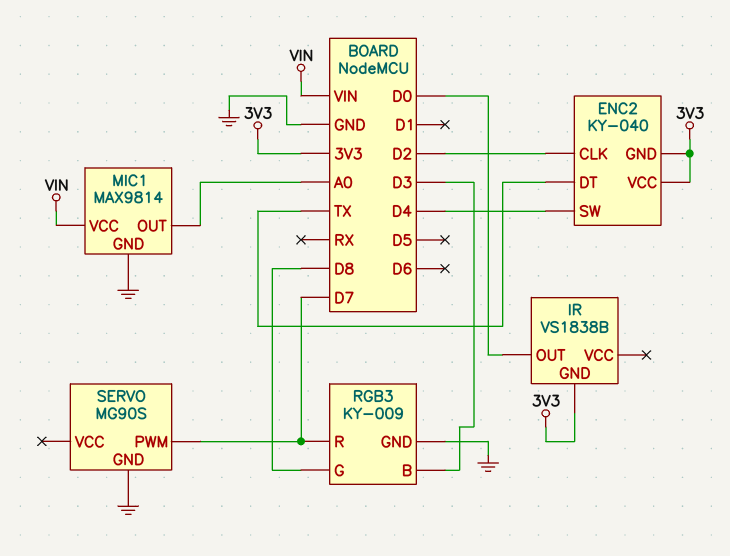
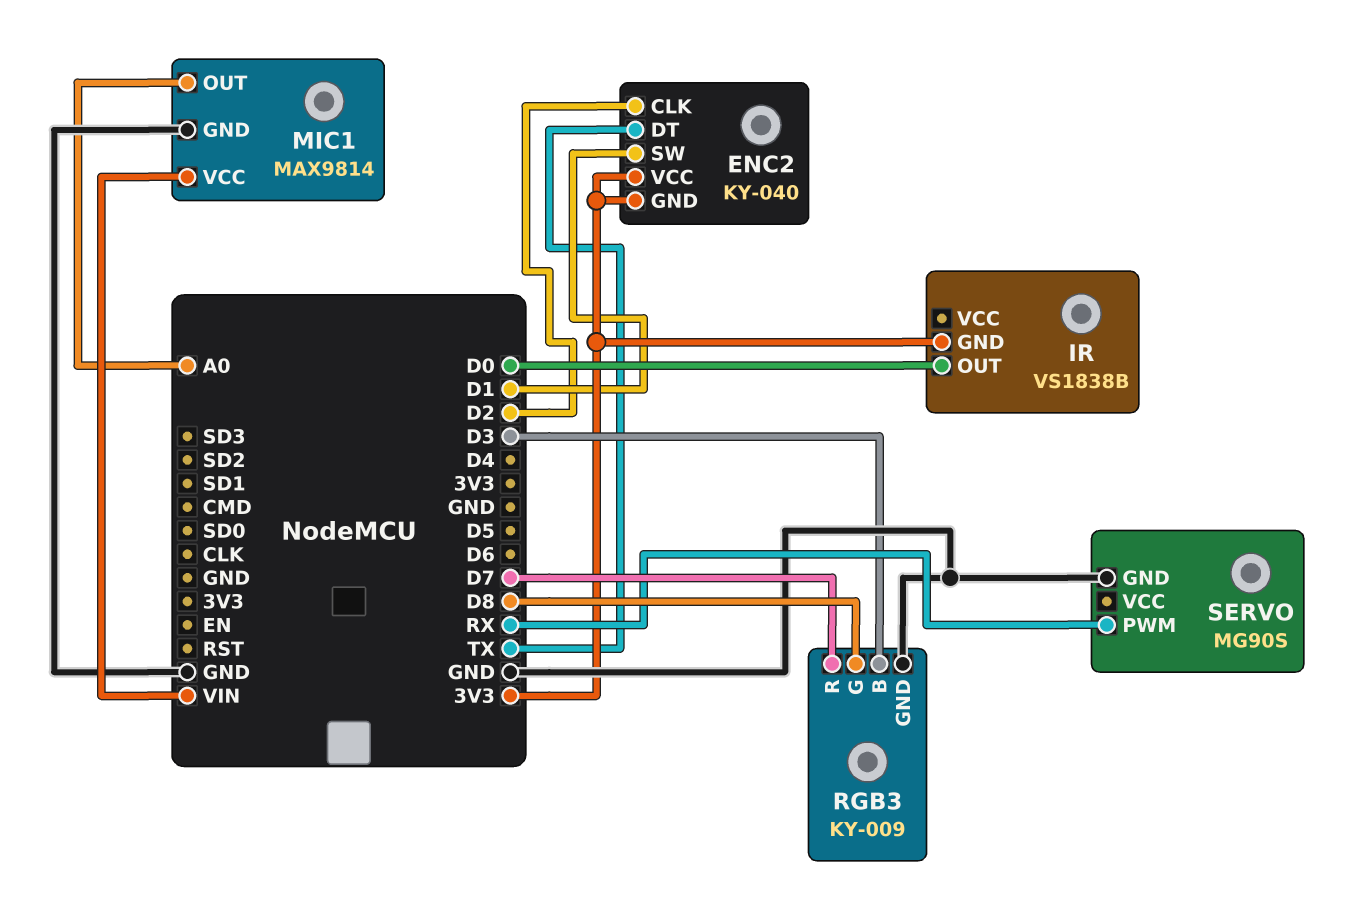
ENC2 pin SW: D4 -> D1
SERVO pin PWM: D7 -> RX

